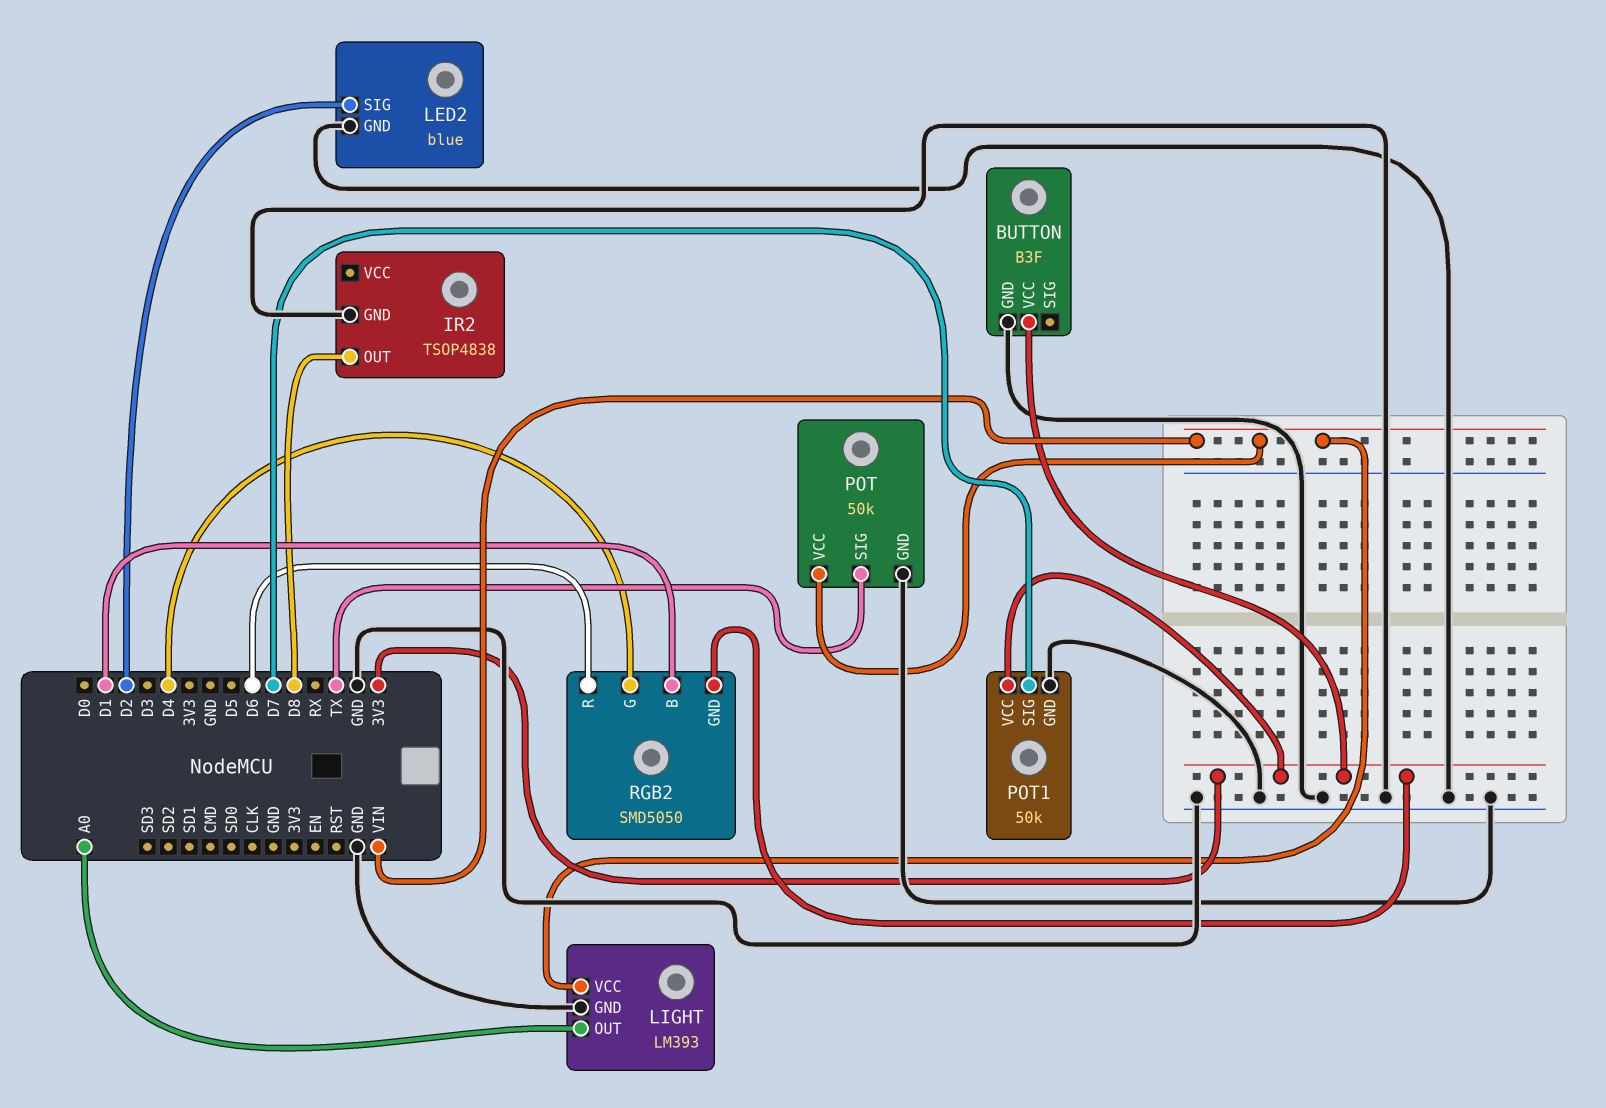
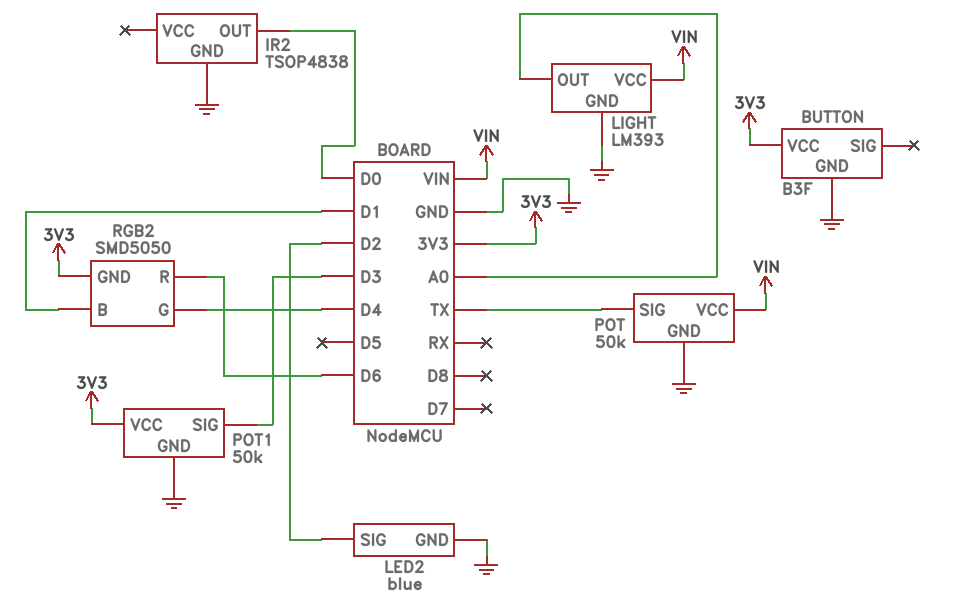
IR2 pin OUT: D8 -> D0
POT1 pin SIG: D7 -> D3

